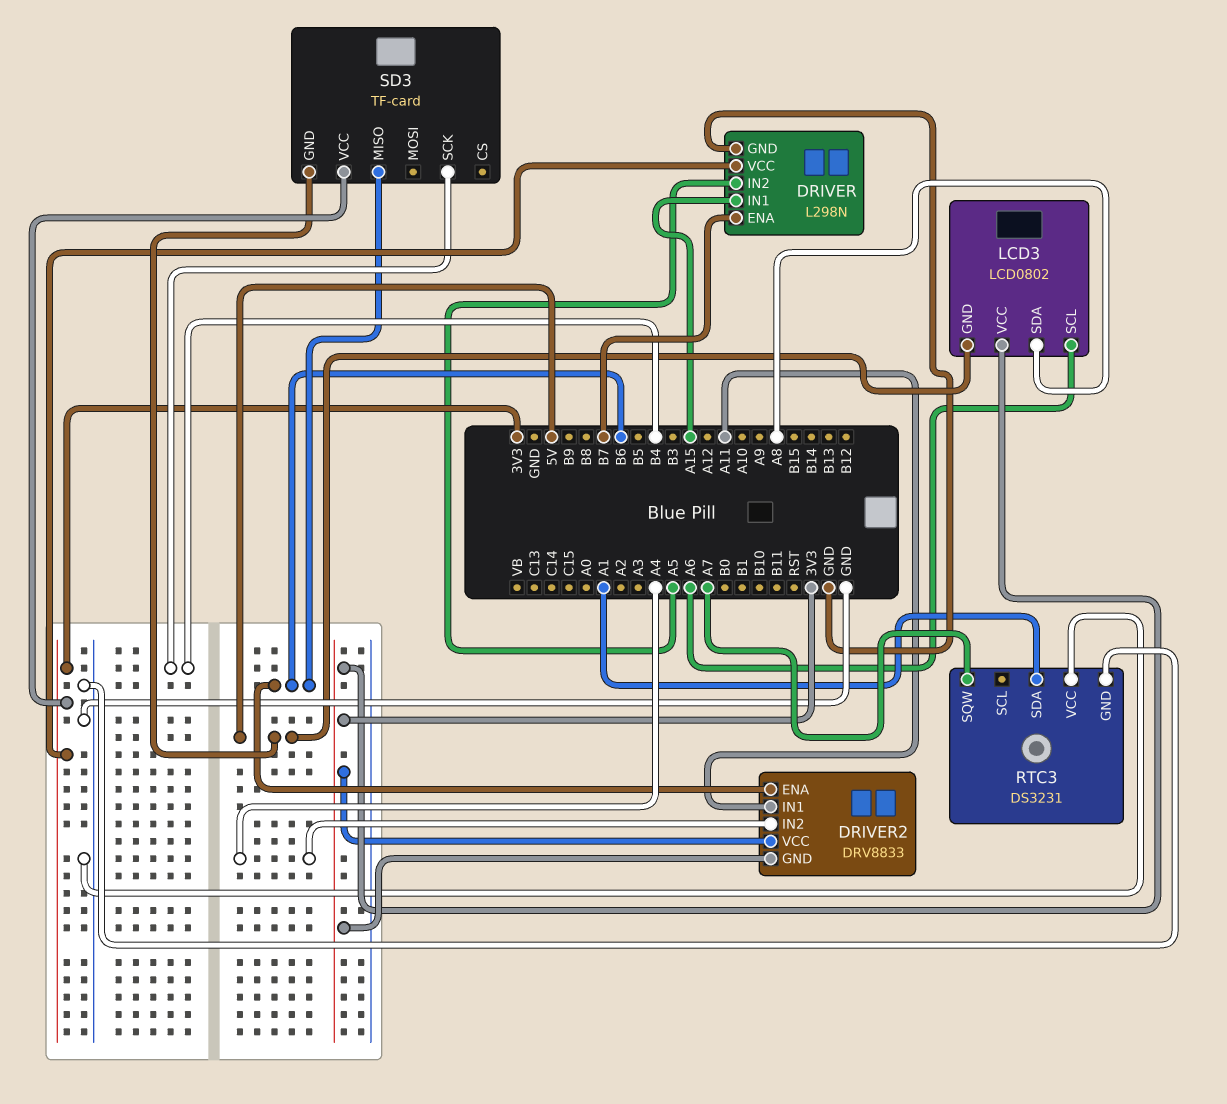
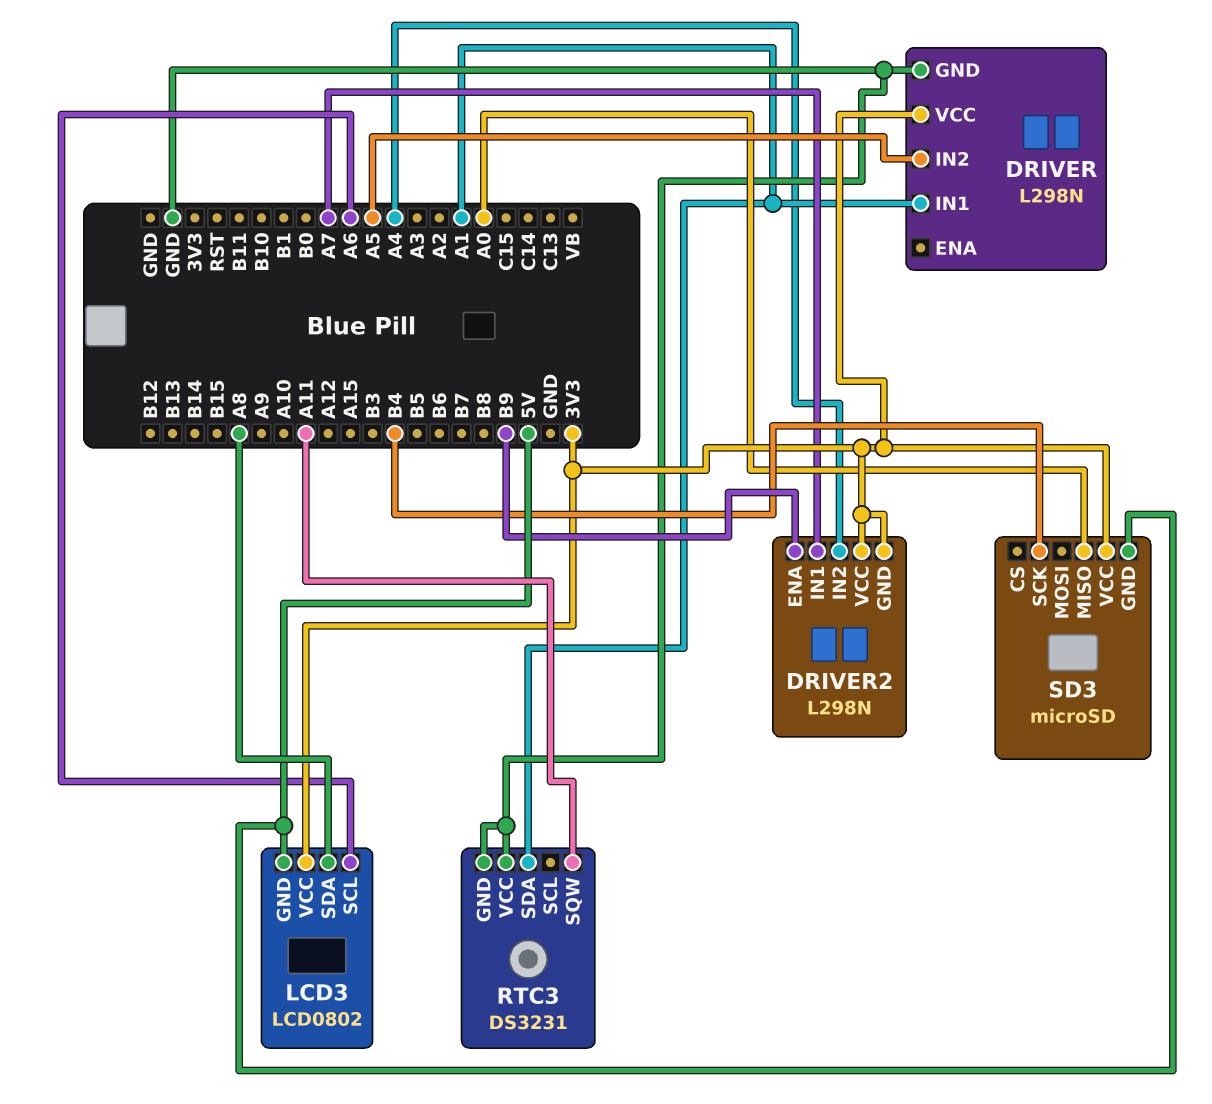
DRIVER pin ENA: B7 -> none
DRIVER pin IN1: A15 -> A1
DRIVER2: DRV8833 -> L298N
DRIVER2 pin ENA: B6 -> B9
DRIVER2 pin IN1: A11 -> A7
RTC3 pin SQW: A7 -> A11
SD3: TF-card -> microSD
SD3 pin MISO: B6 -> A0

